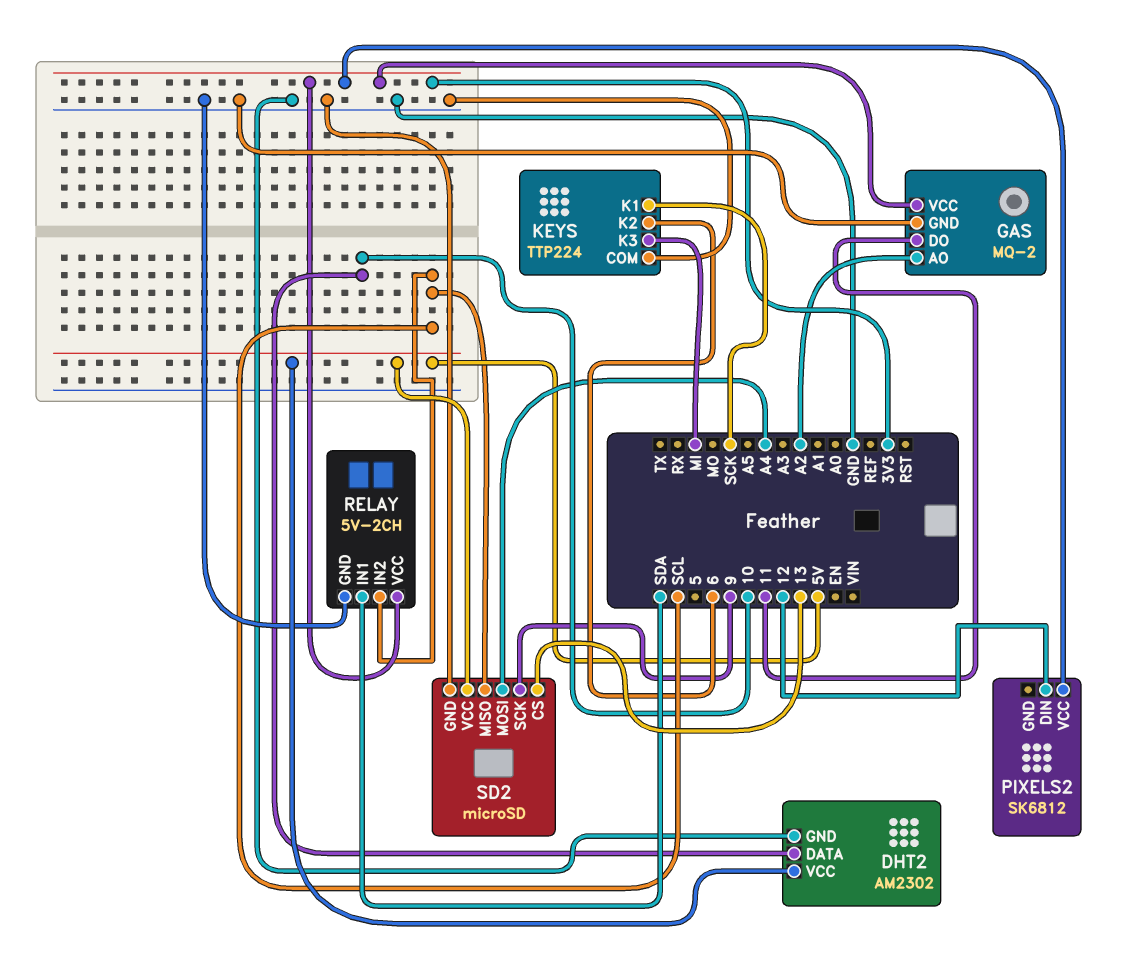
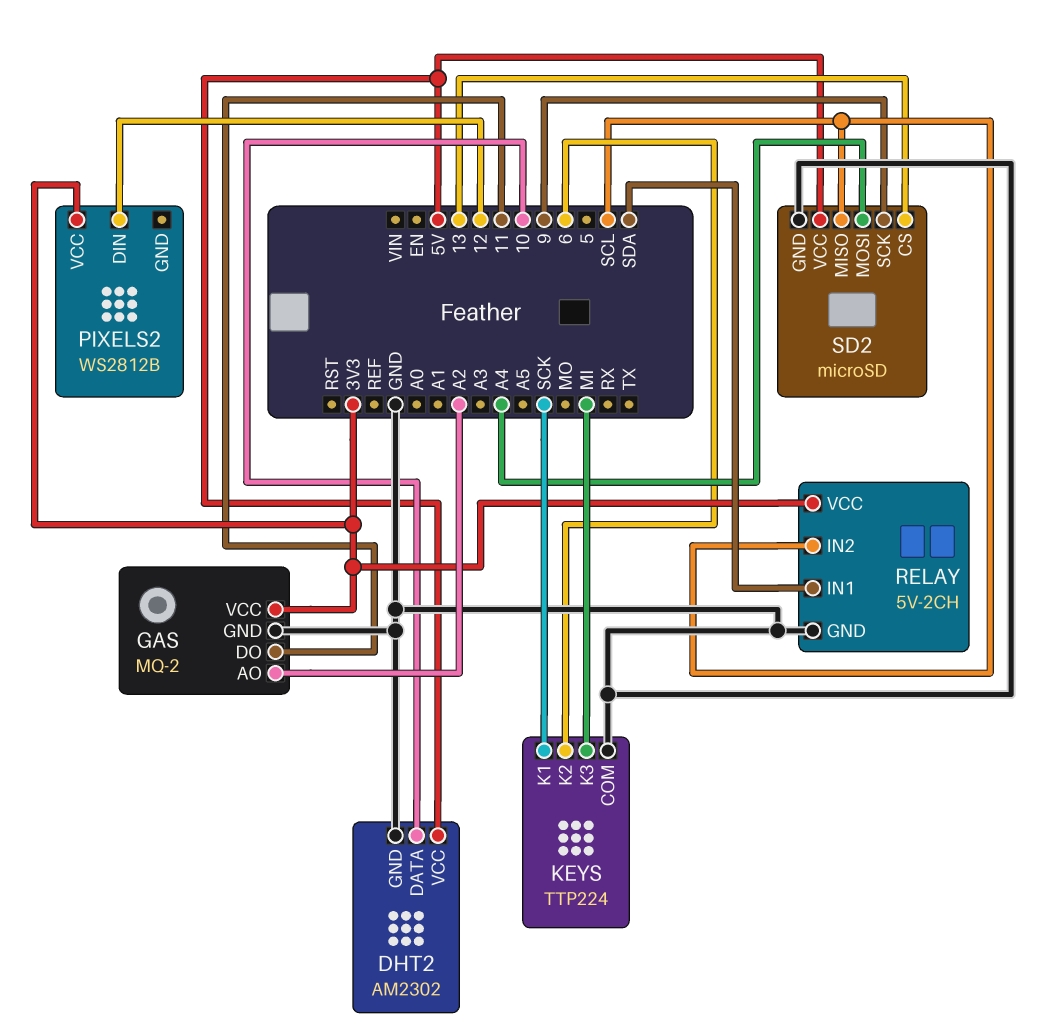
PIXELS2: SK6812 -> WS2812B

